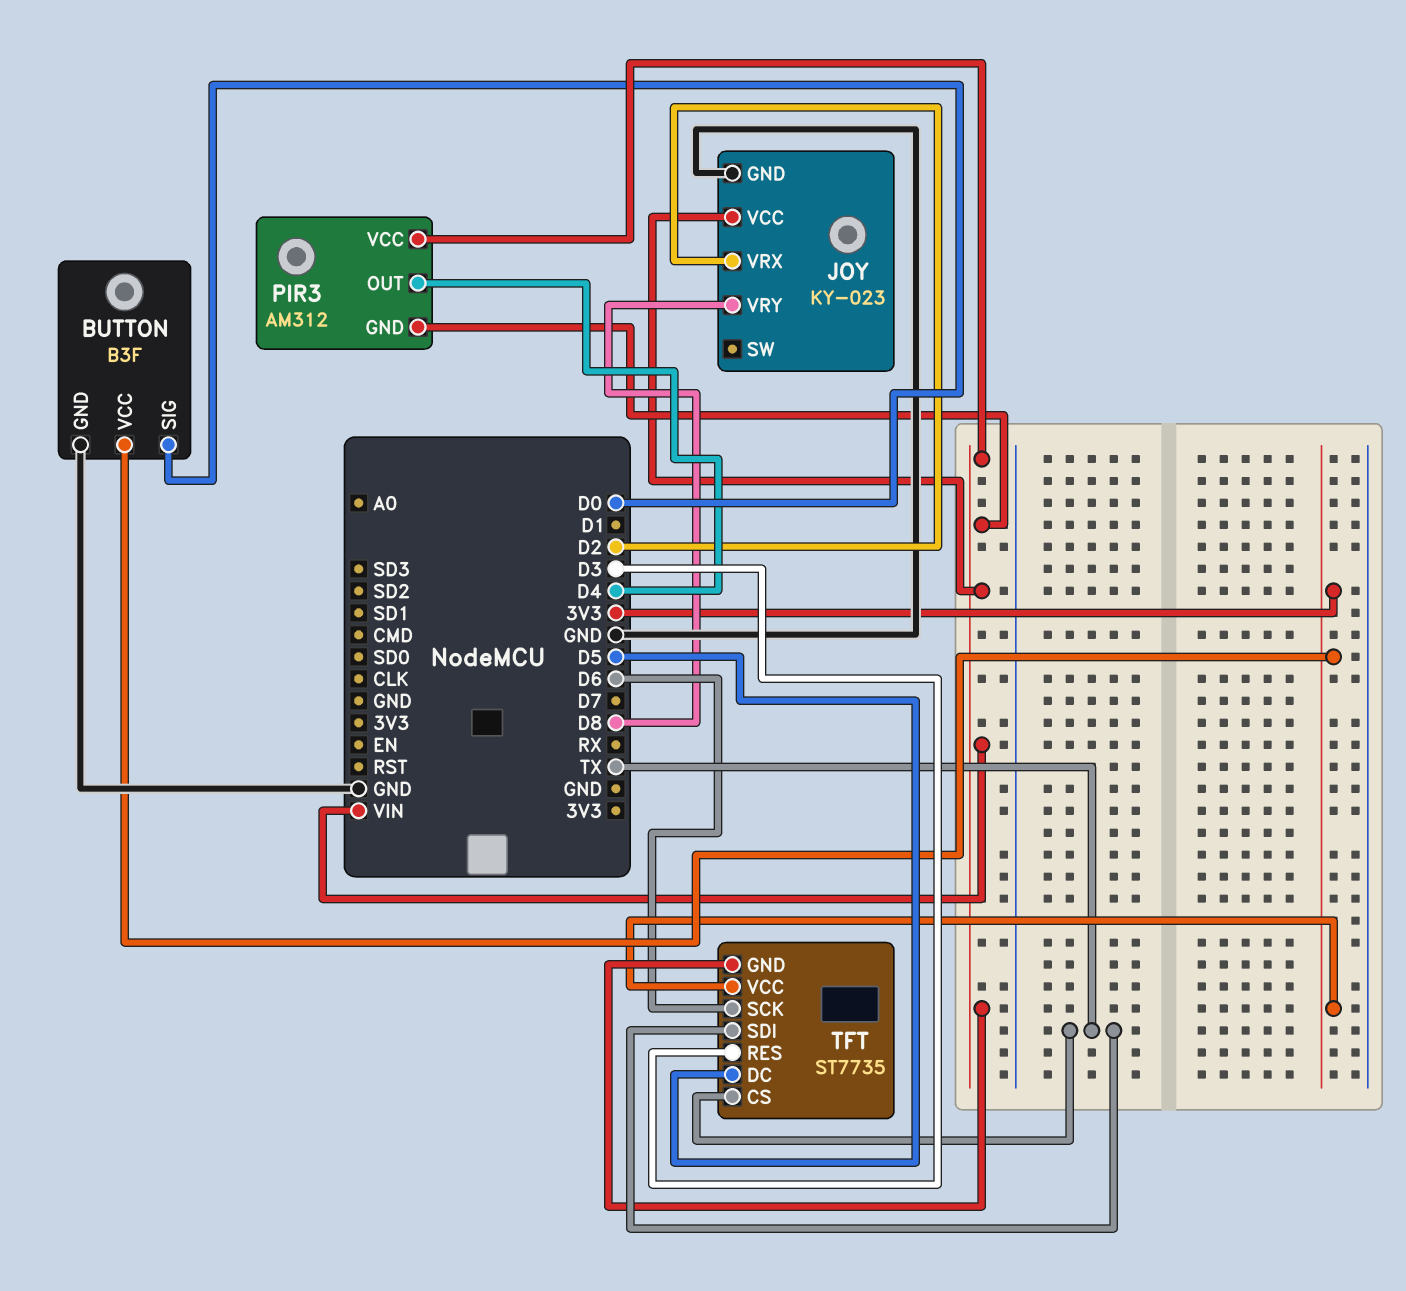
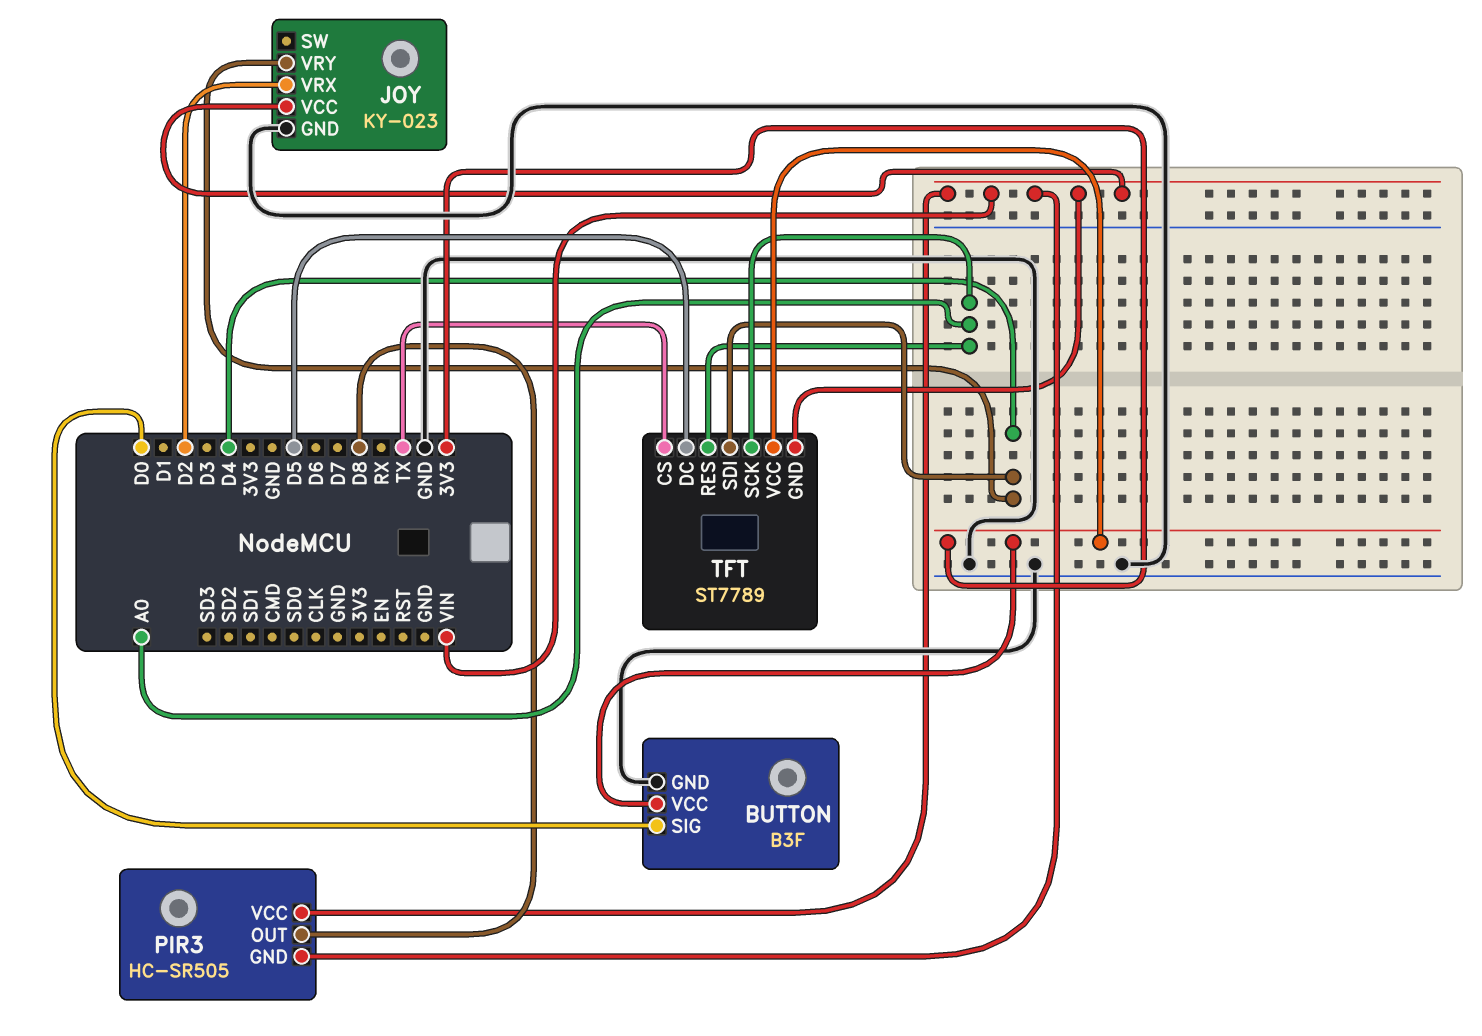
JOY pin VRY: D8 -> D4
PIR3: AM312 -> HC-SR505
PIR3 pin OUT: D4 -> D8
TFT: ST7735 -> ST7789
TFT pin RES: D3 -> A0
TFT pin SCK: D6 -> A0
TFT pin SDI: TX -> D4

